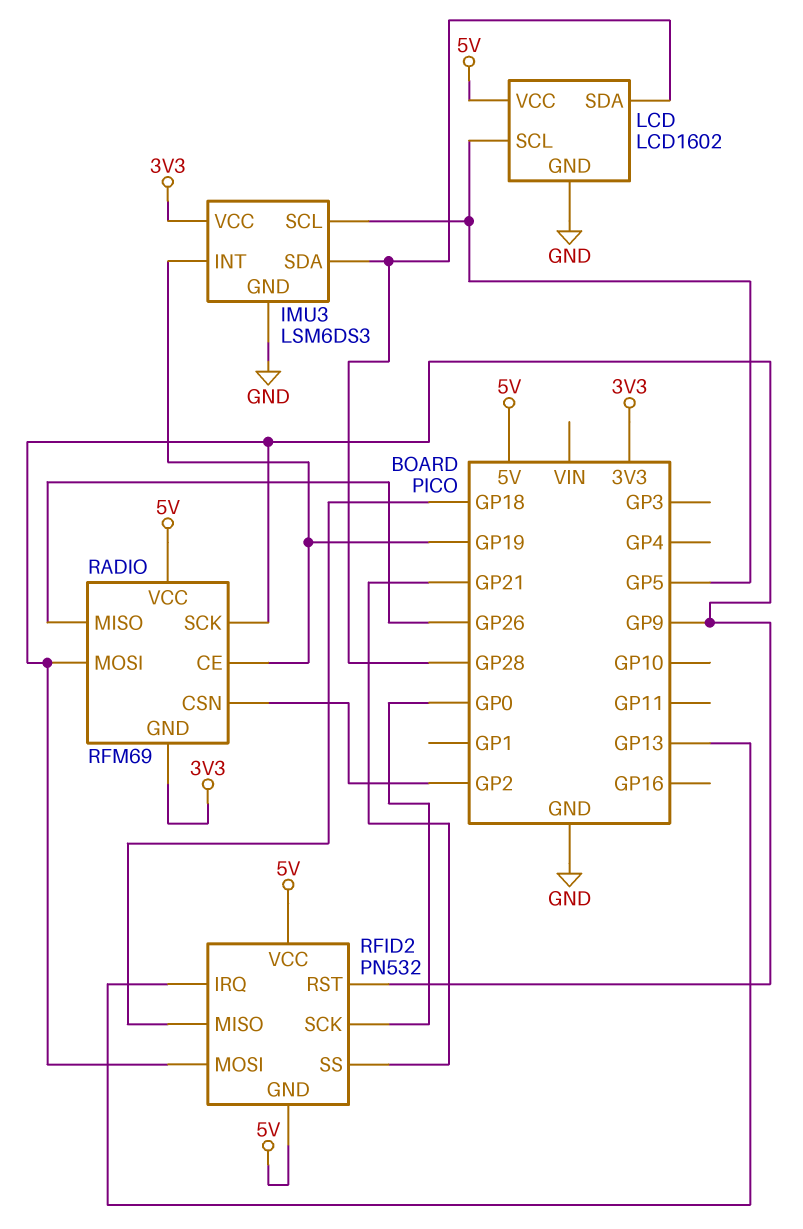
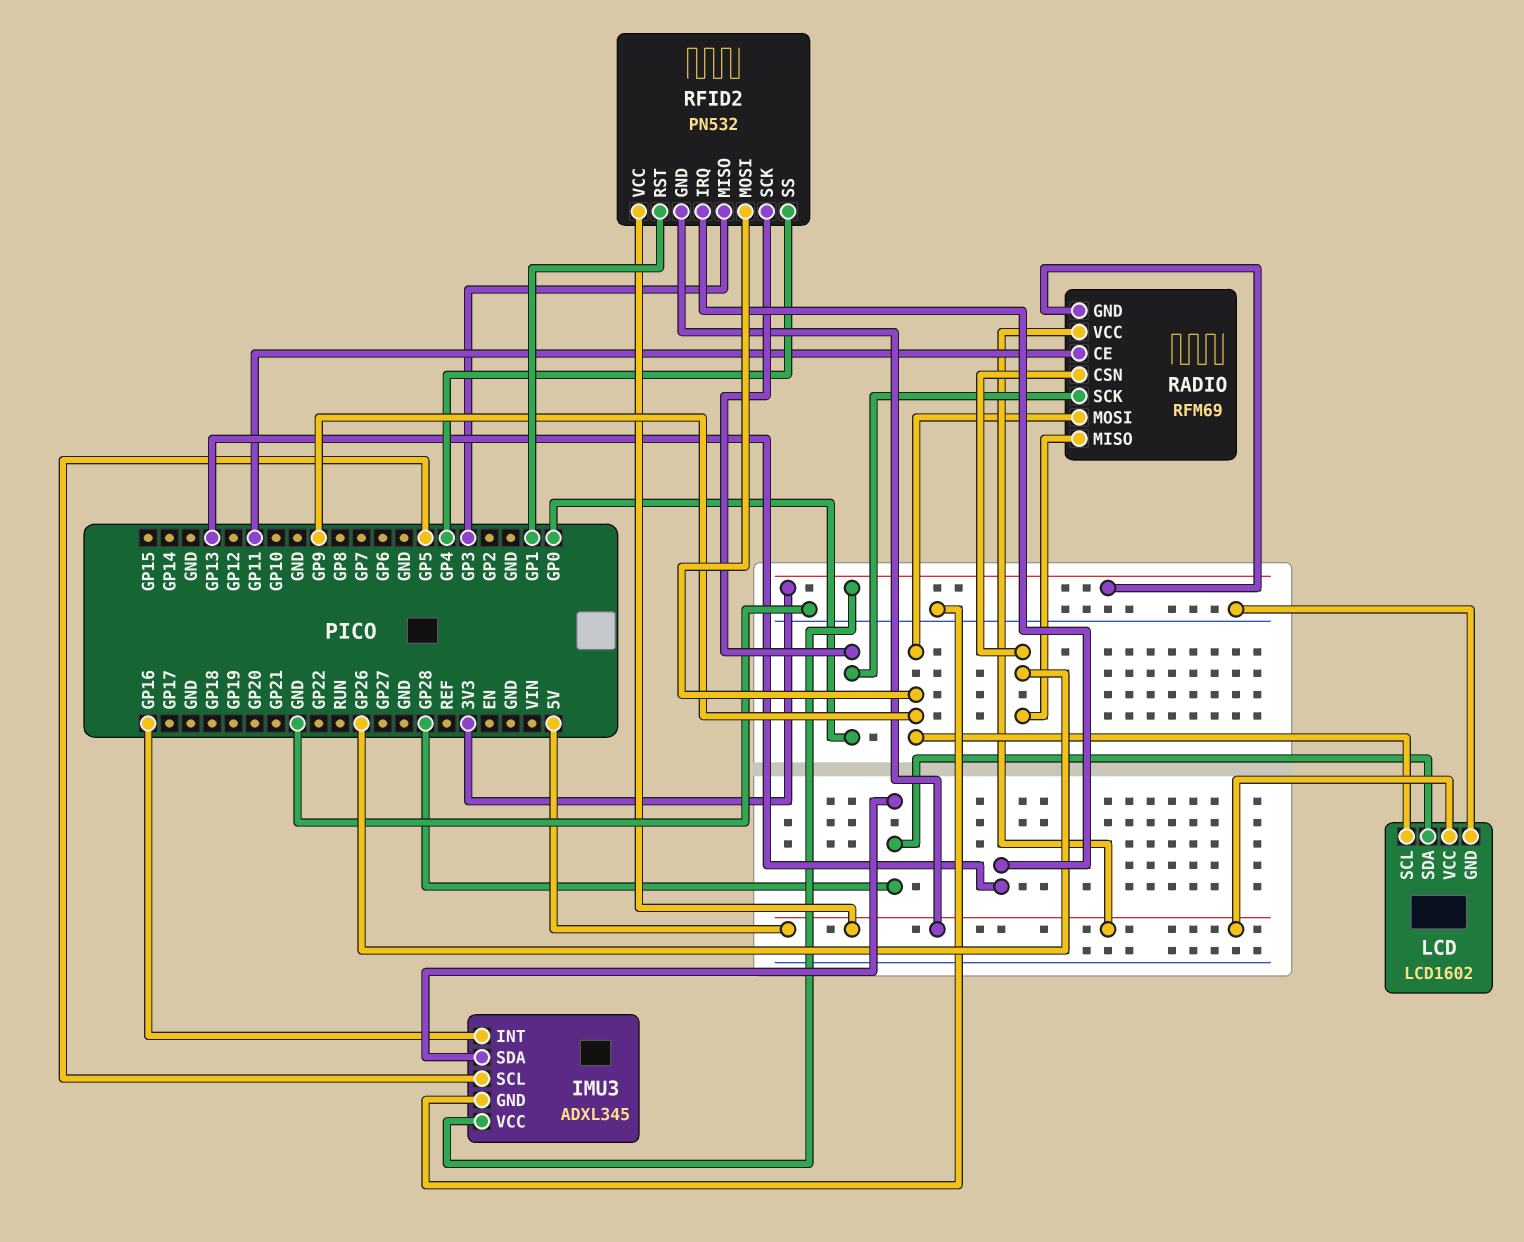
IMU3: LSM6DS3 -> ADXL345
IMU3 pin INT: GP19 -> GP16
LCD pin SCL: GP5 -> GP9
RADIO pin CE: GP19 -> GP11
RADIO pin CSN: GP2 -> GP26
RADIO pin SCK: GP9 -> GP0
RFID2 pin MISO: GP18 -> GP3
RFID2 pin RST: GP9 -> GP1
RFID2 pin SS: GP21 -> GP4

